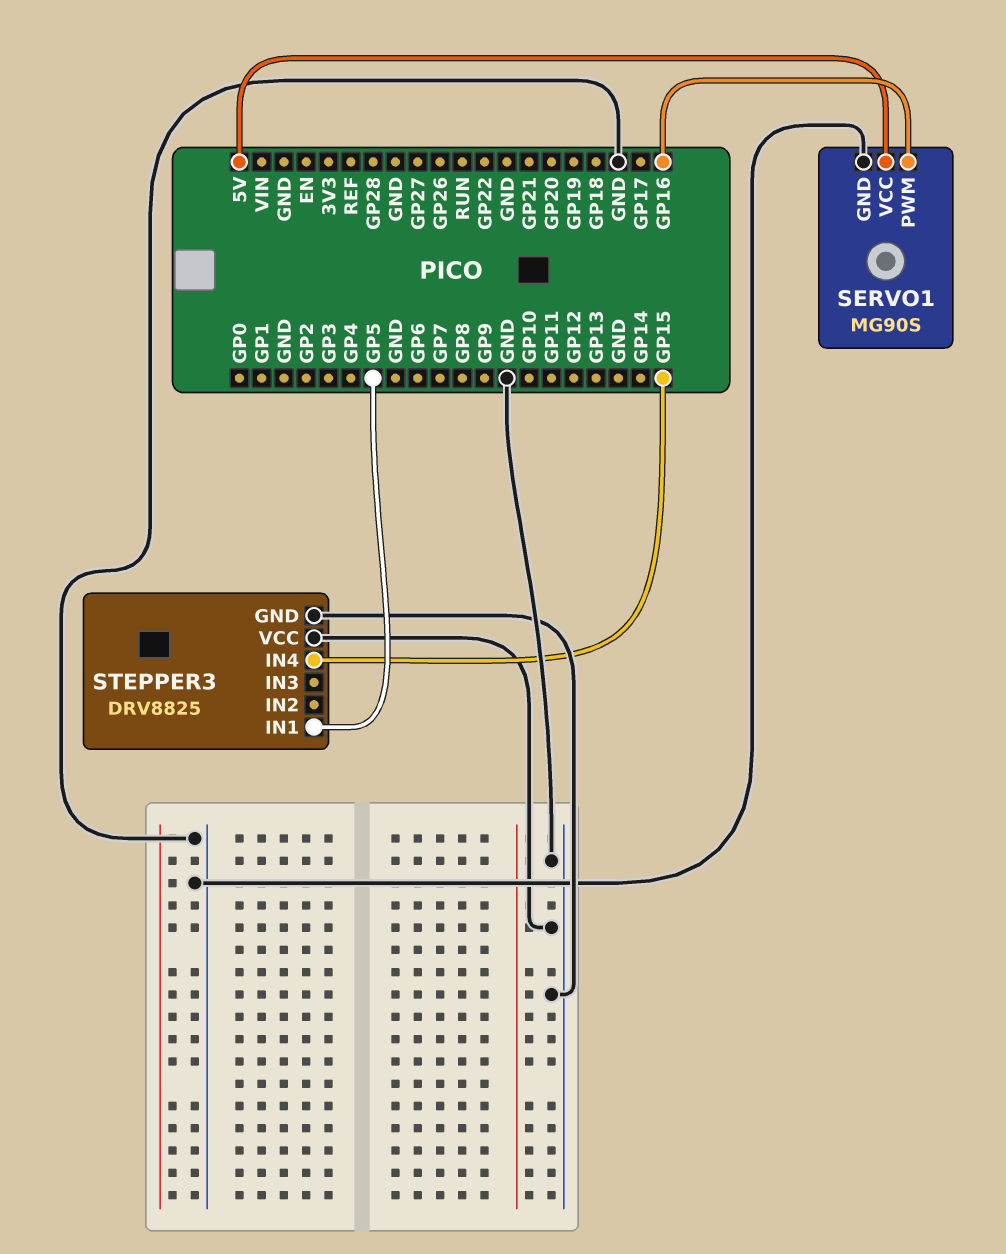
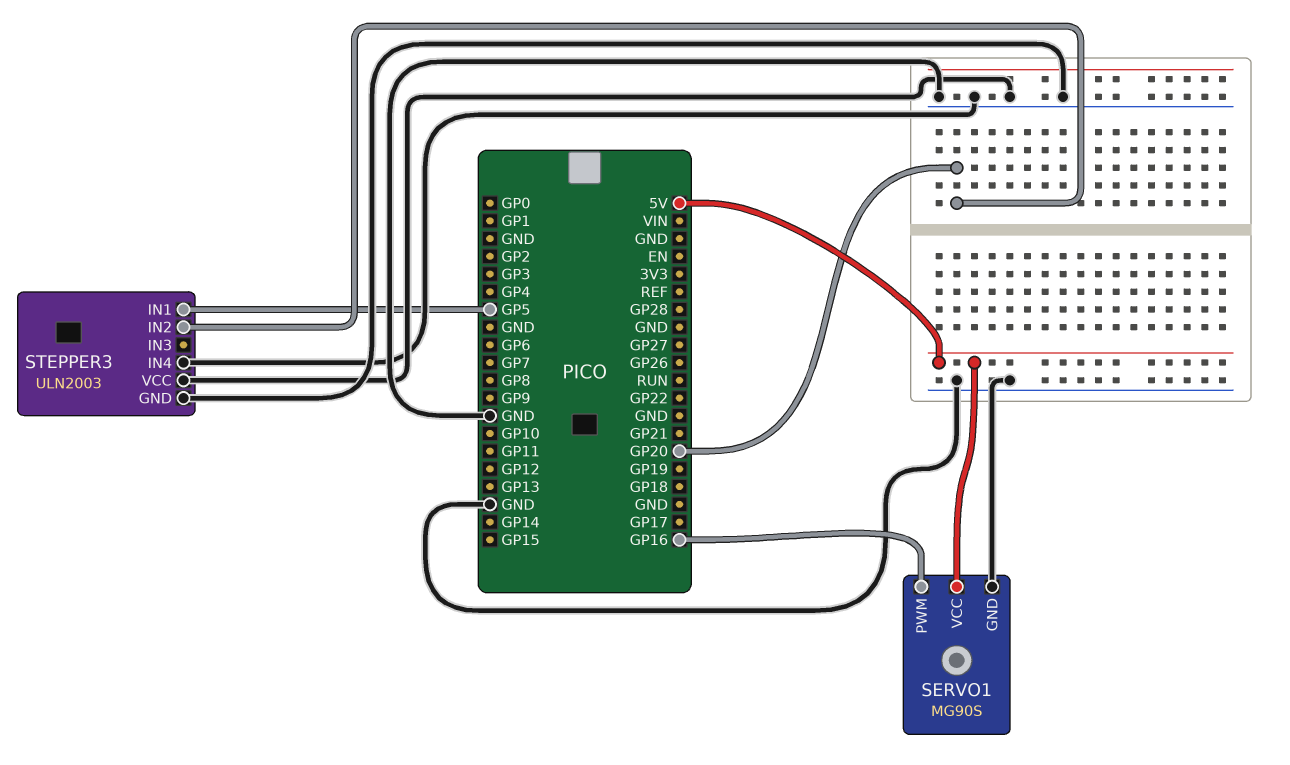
STEPPER3: DRV8825 -> ULN2003
STEPPER3 pin IN2: none -> GP20
STEPPER3 pin IN4: GP15 -> GND

